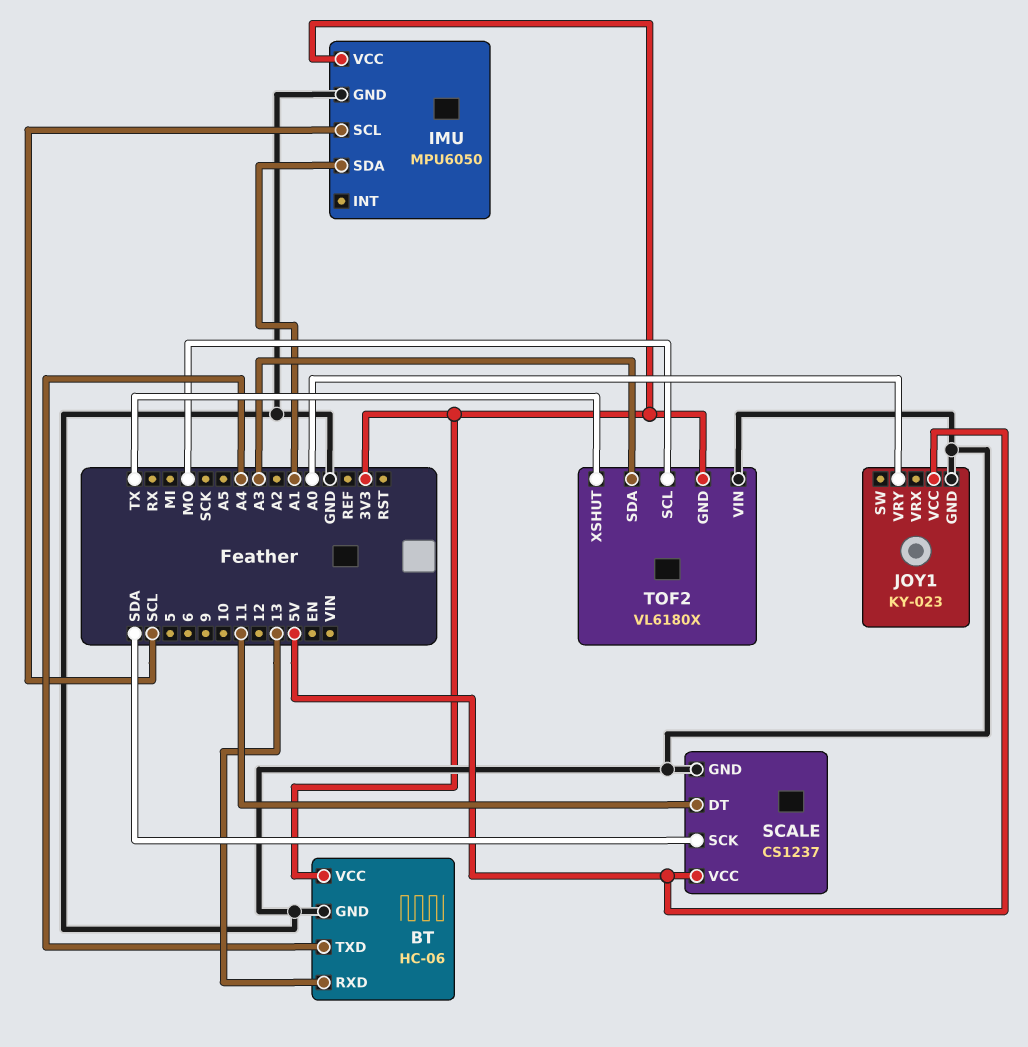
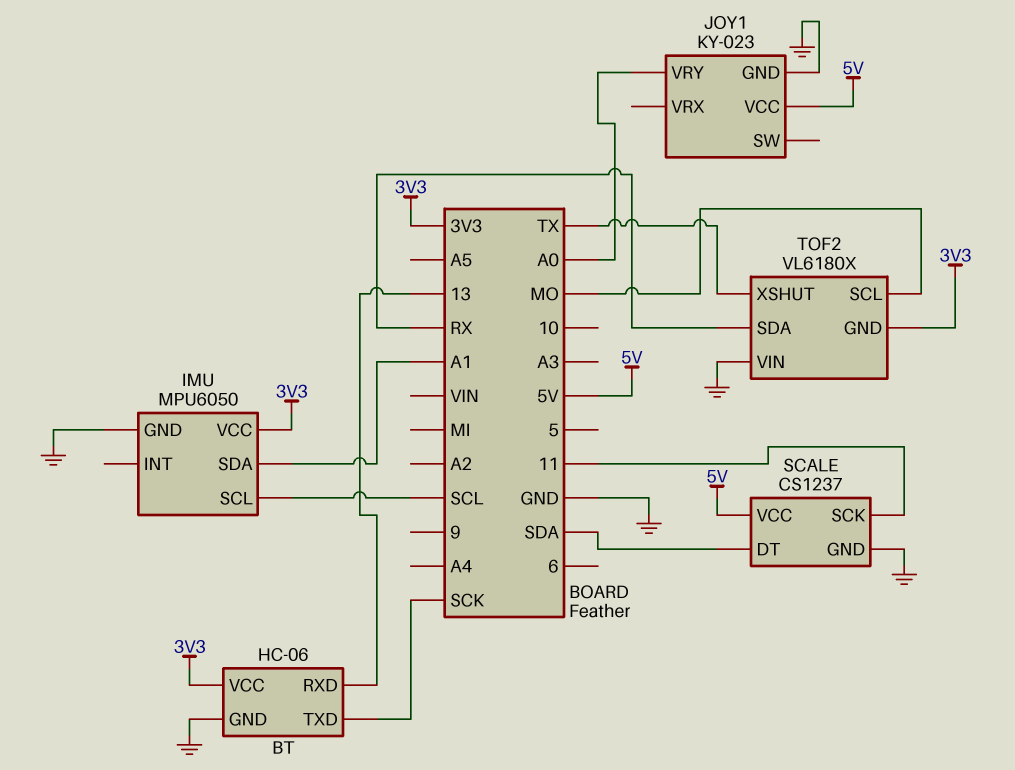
BT pin TXD: A4 -> SCK
SCALE pin DT: 11 -> SDA
SCALE pin SCK: SDA -> 11
TOF2 pin SDA: A3 -> RX

